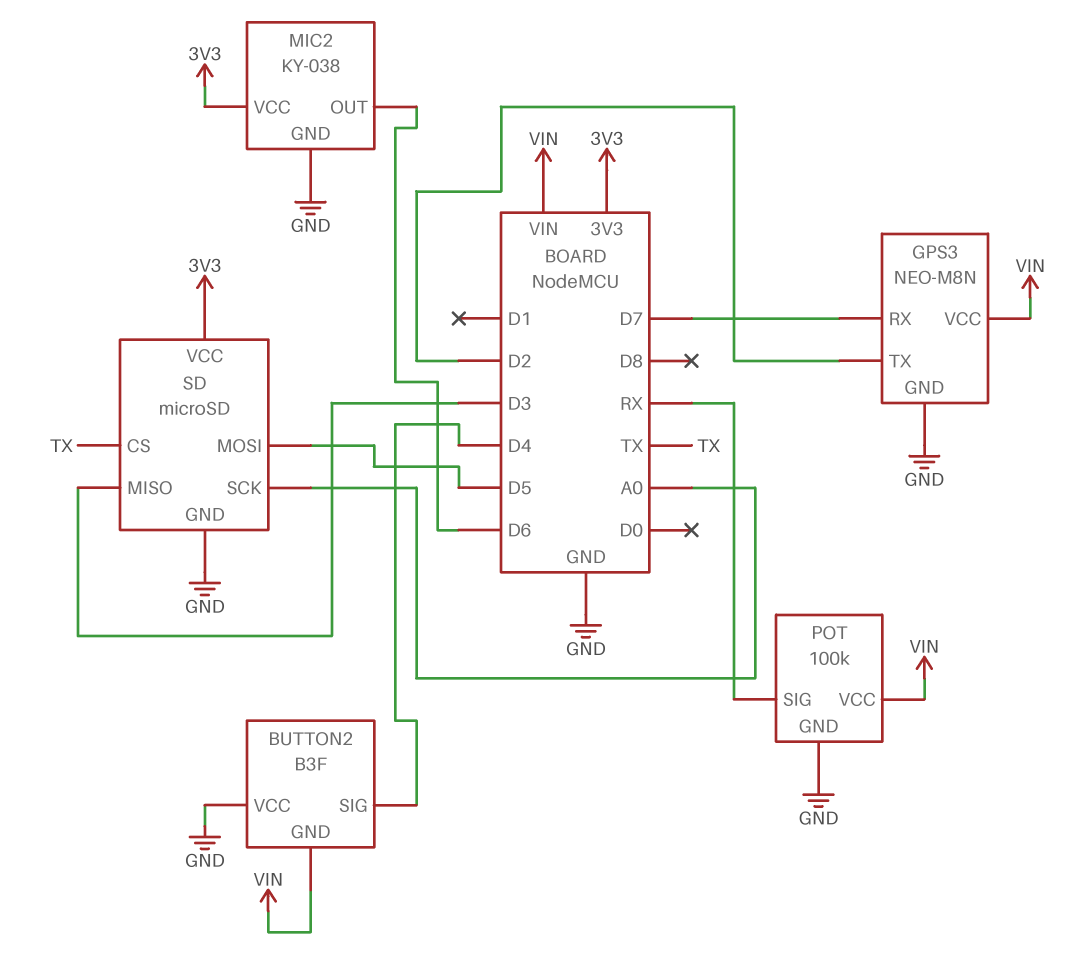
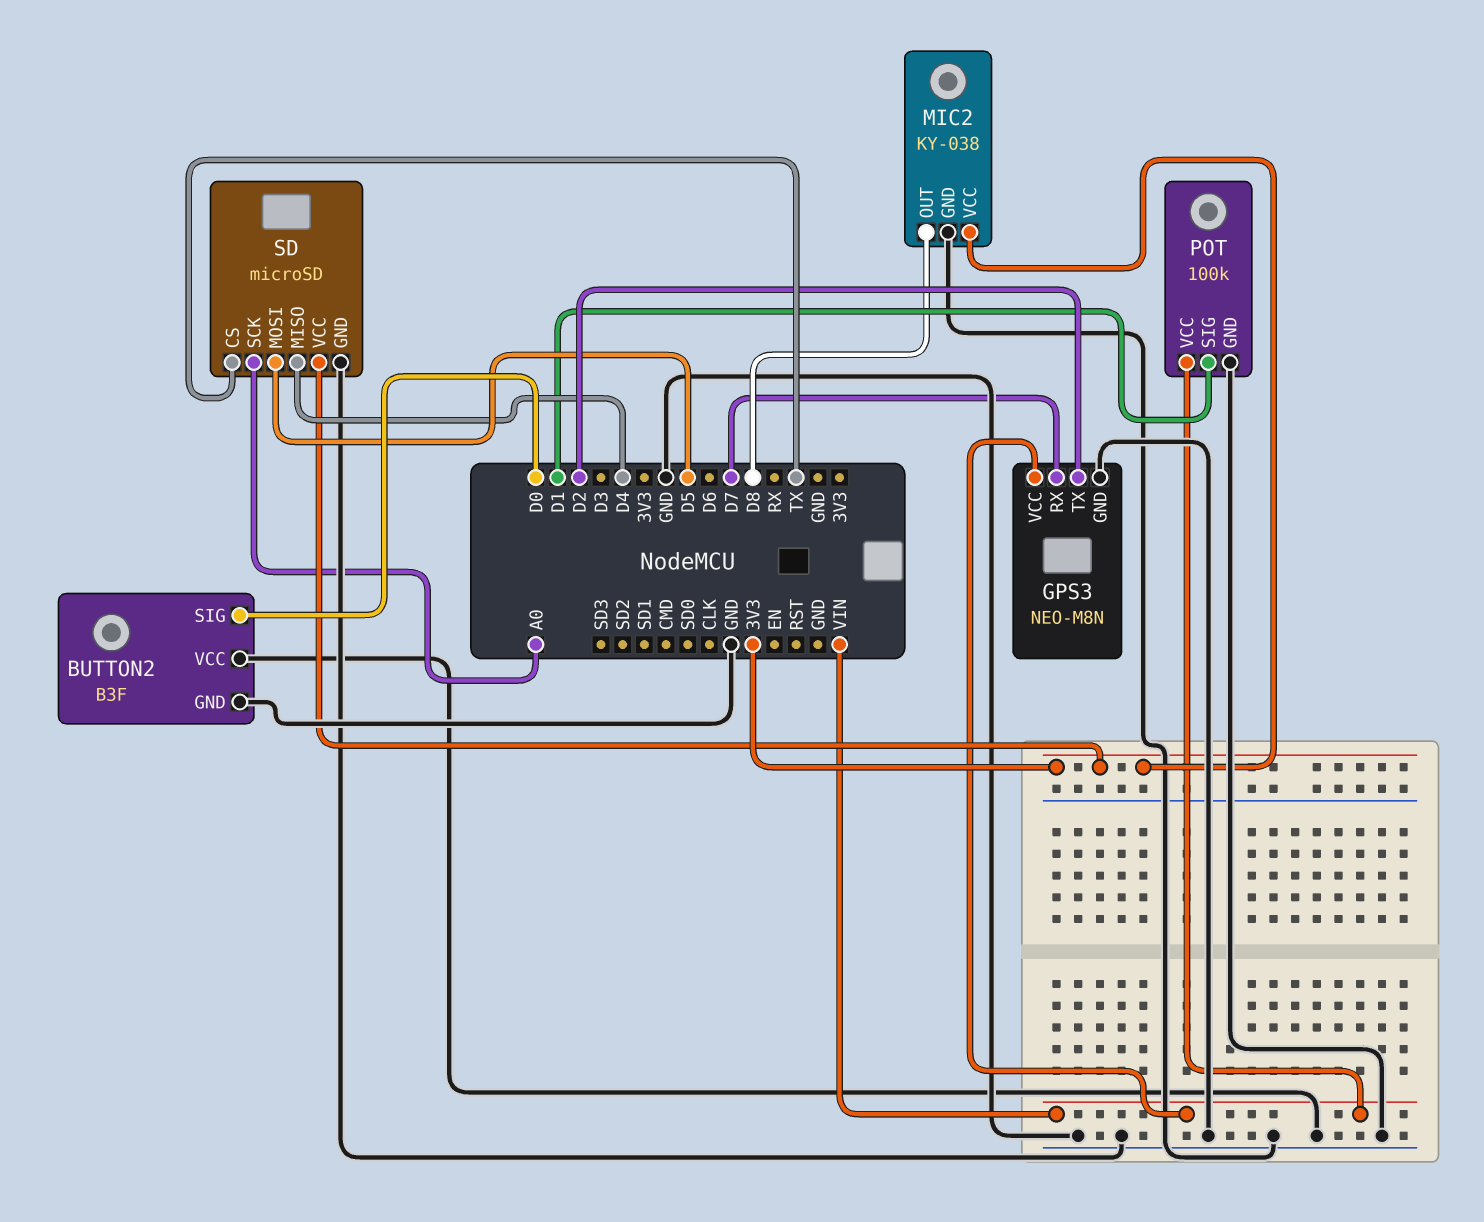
BUTTON2 pin GND: VIN -> GND
BUTTON2 pin SIG: D4 -> D0
MIC2 pin OUT: D6 -> D8
POT pin SIG: RX -> D1
SD pin MISO: D3 -> D4

